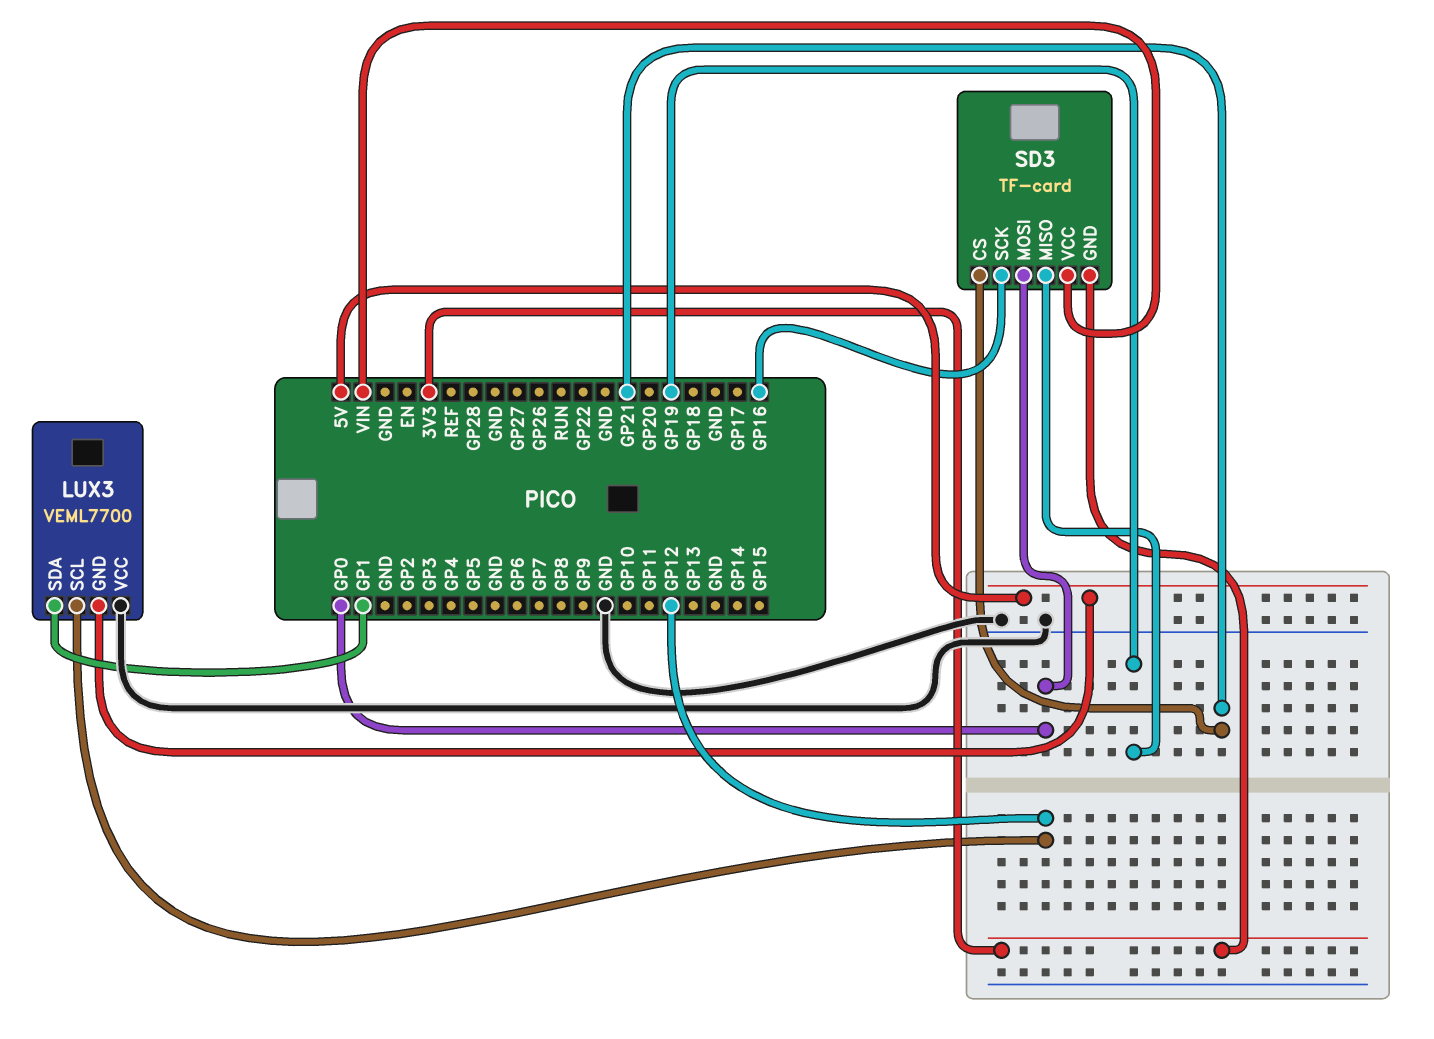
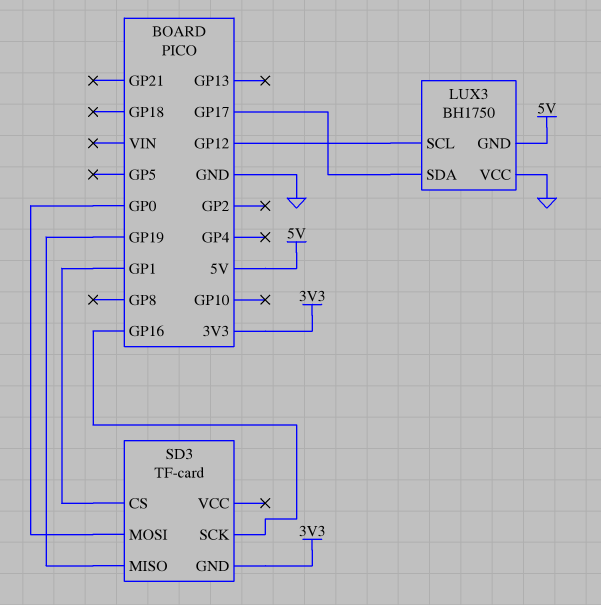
LUX3: VEML7700 -> BH1750
LUX3 pin SDA: GP1 -> GP17
SD3 pin CS: GP21 -> GP1
SD3 pin VCC: VIN -> none

